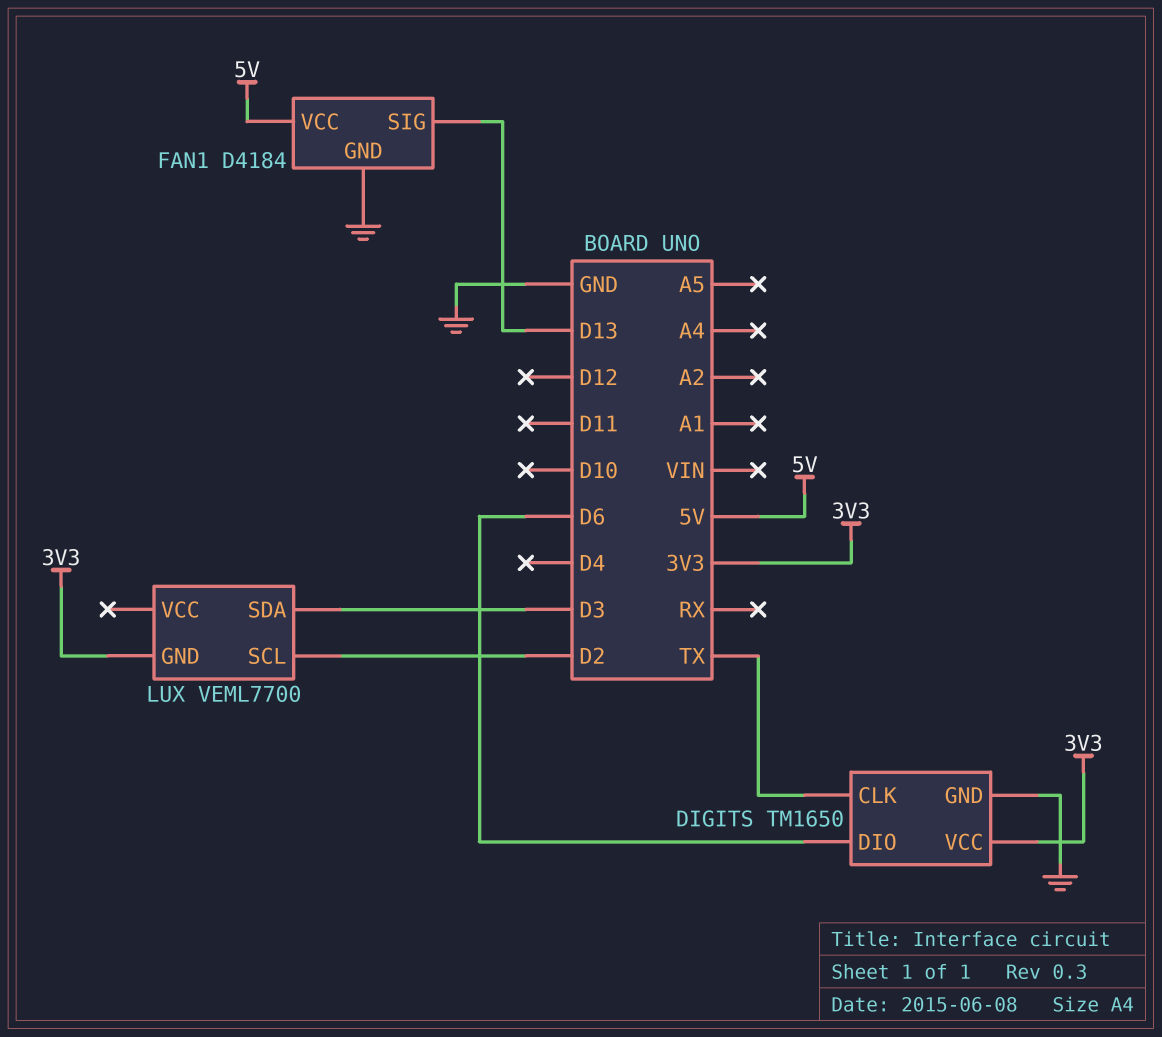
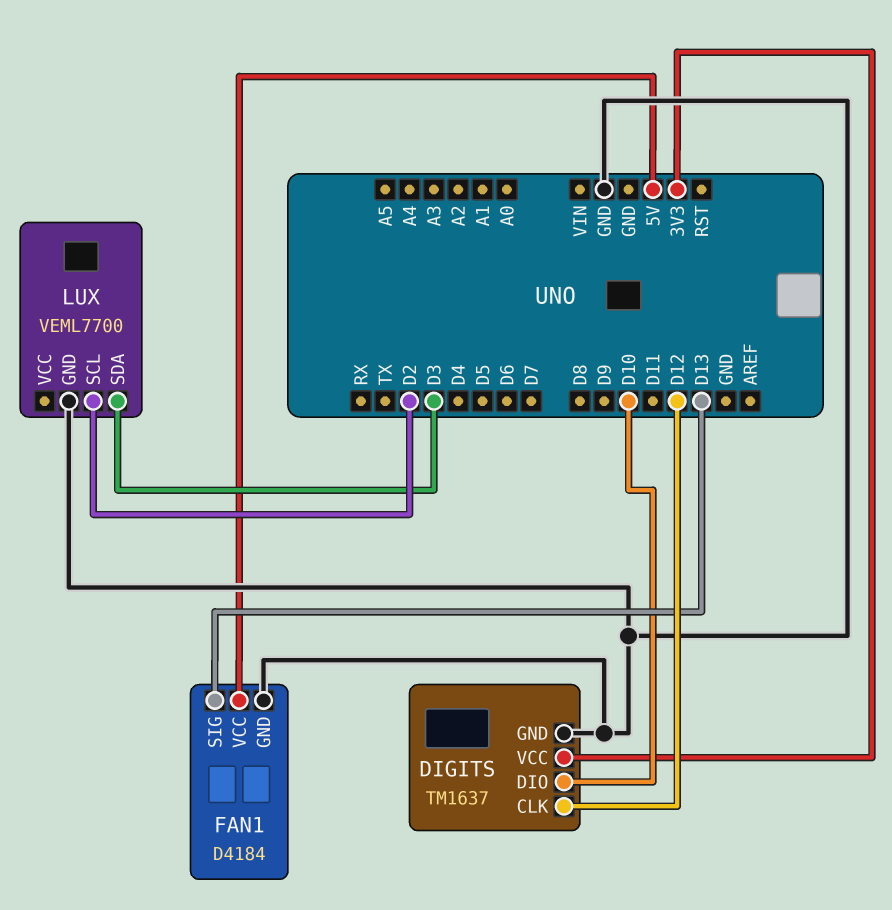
DIGITS: TM1650 -> TM1637
DIGITS pin CLK: TX -> D12
DIGITS pin DIO: D6 -> D10
LUX pin GND: 3V3 -> GND

